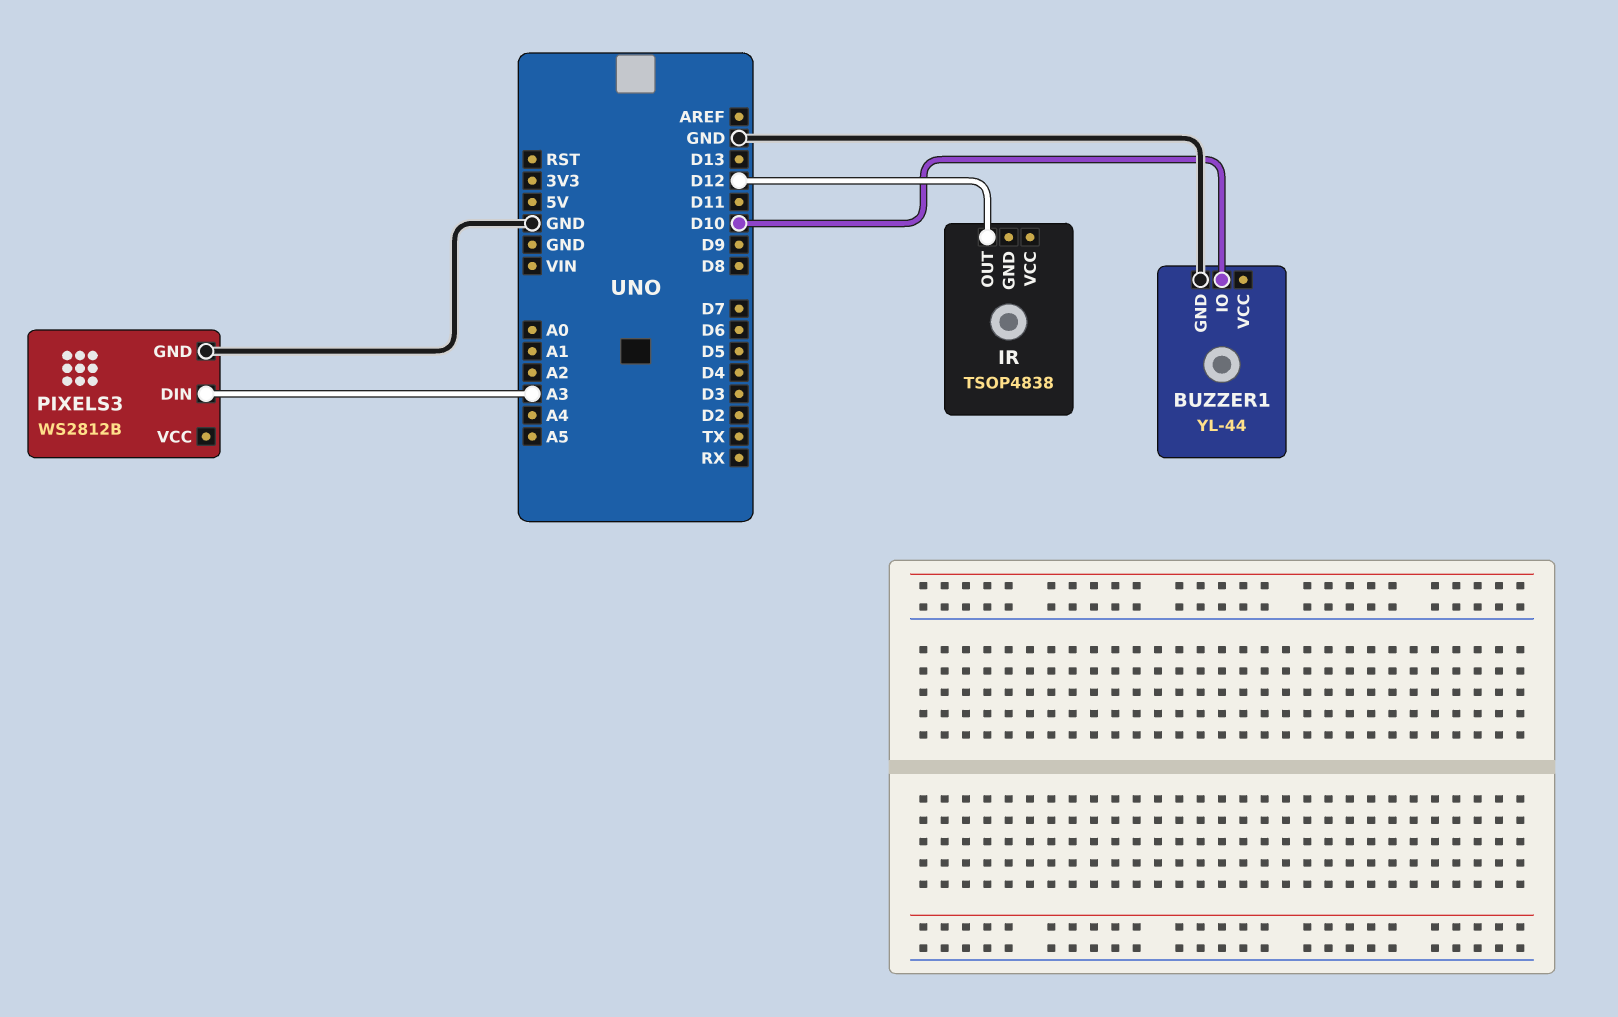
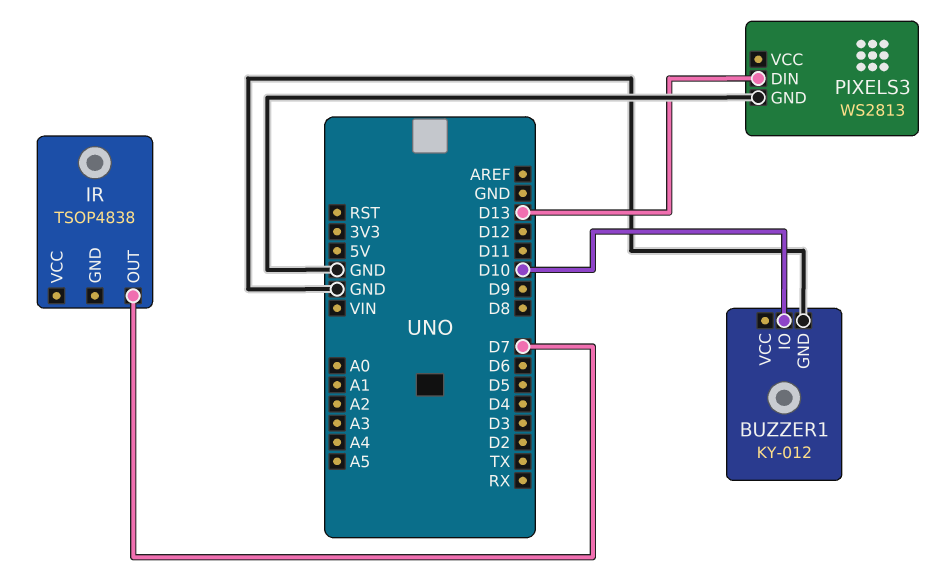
BUZZER1: YL-44 -> KY-012
IR pin OUT: D12 -> D7
PIXELS3: WS2812B -> WS2813
PIXELS3 pin DIN: A3 -> D13

